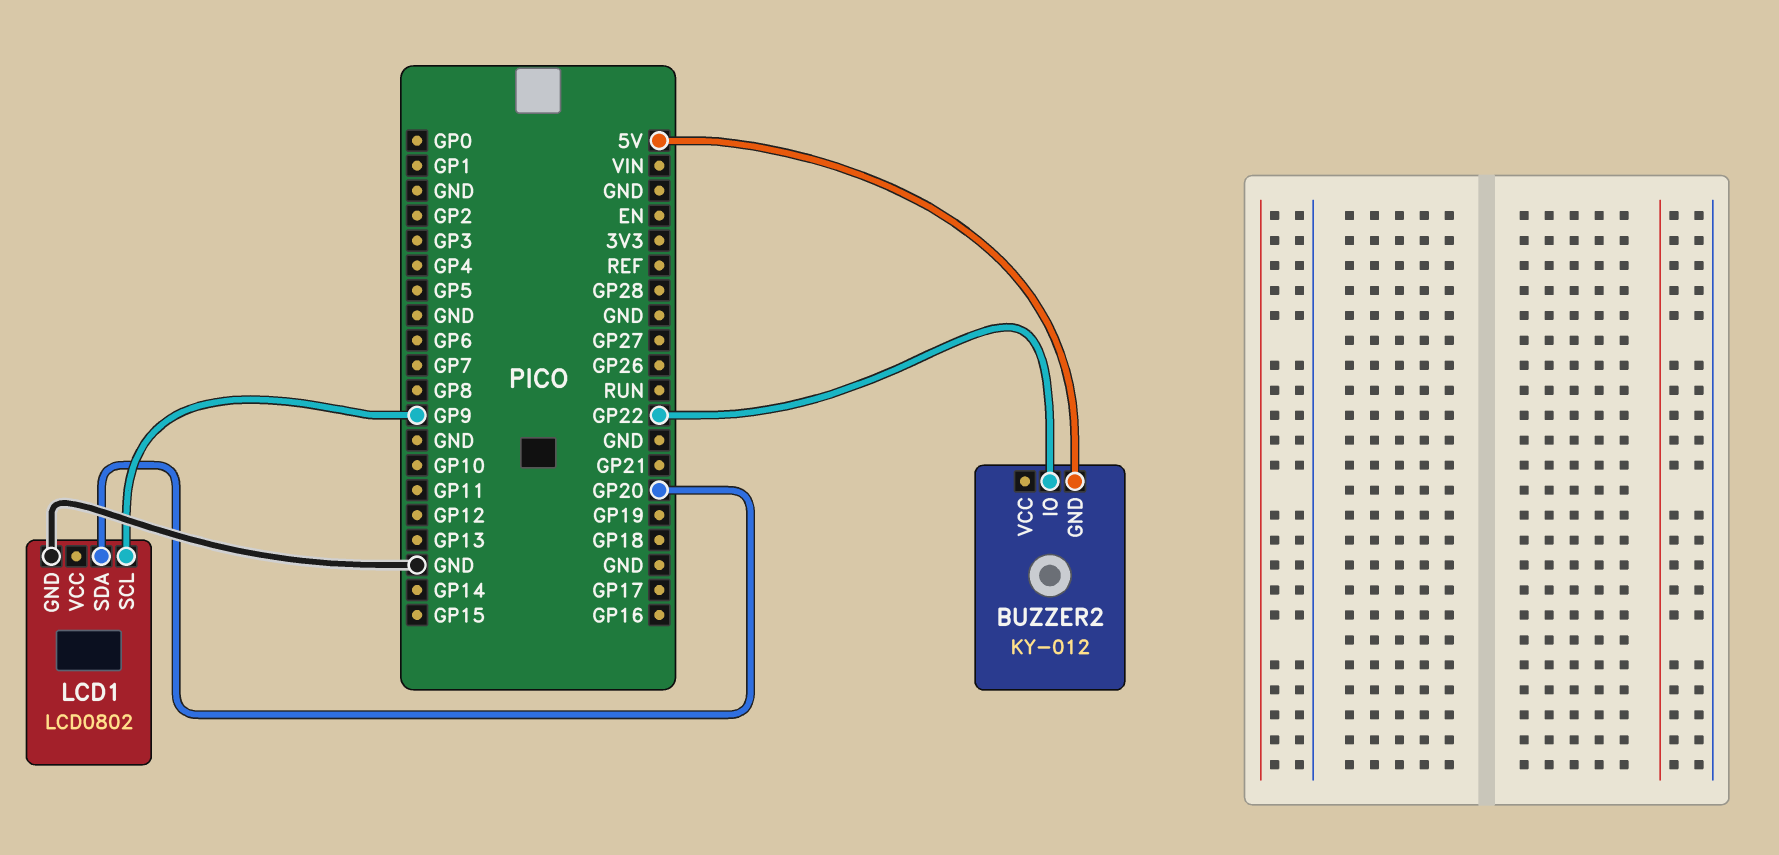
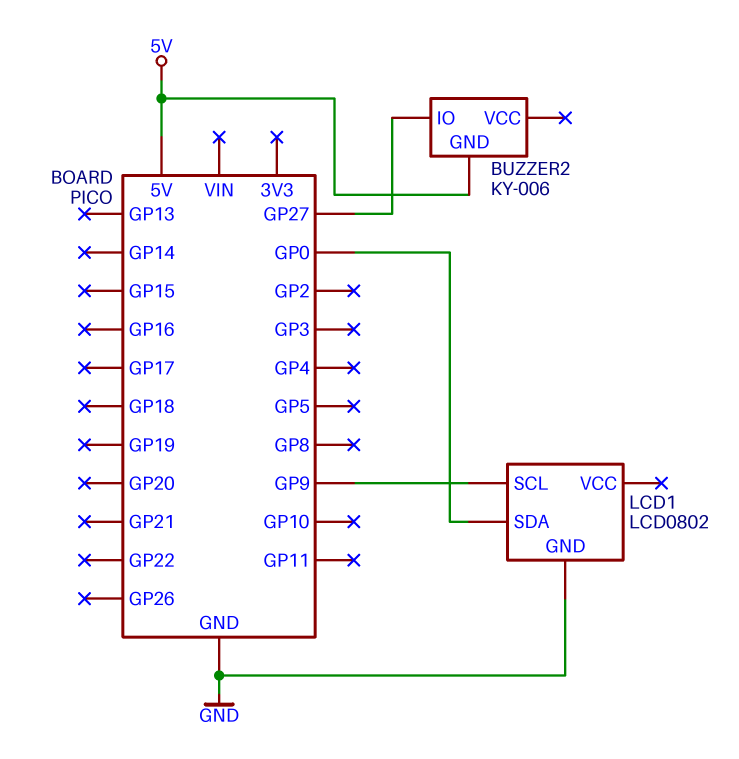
BUZZER2: KY-012 -> KY-006
BUZZER2 pin IO: GP22 -> GP27
LCD1 pin SDA: GP20 -> GP0

